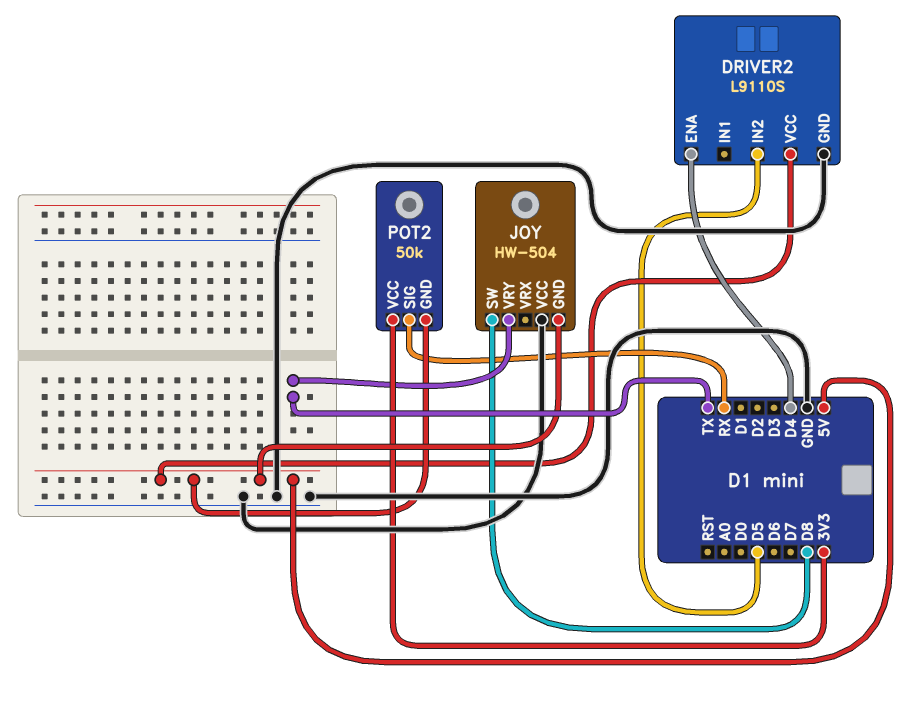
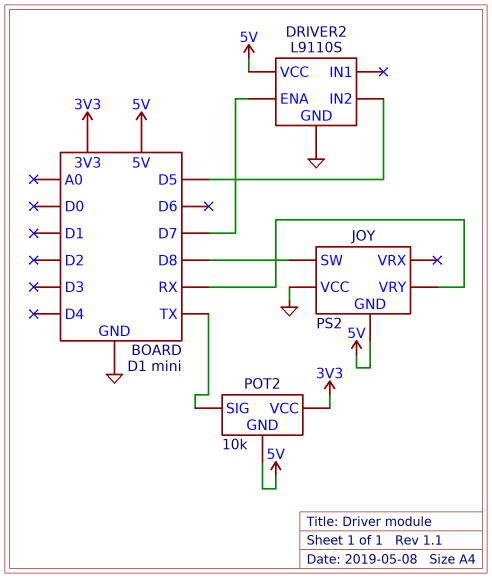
DRIVER2 pin ENA: D4 -> D7
JOY: HW-504 -> PS2
JOY pin VRY: TX -> RX
POT2: 50k -> 10k
POT2 pin SIG: RX -> TX

